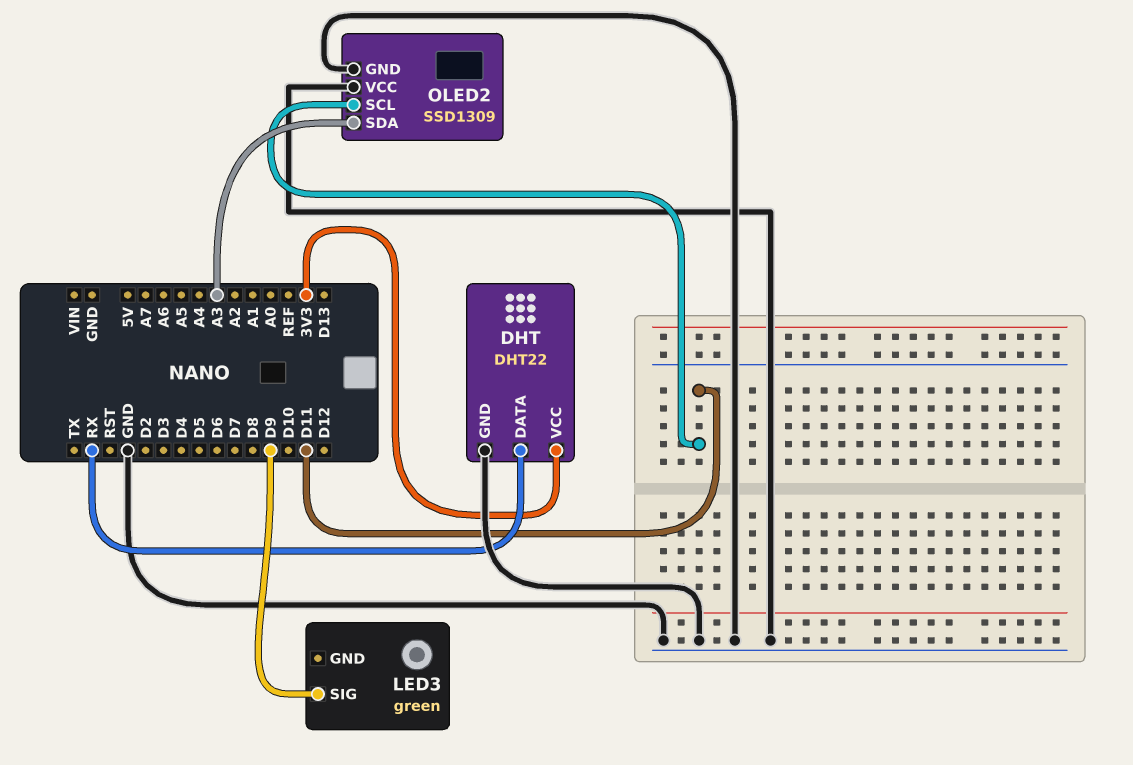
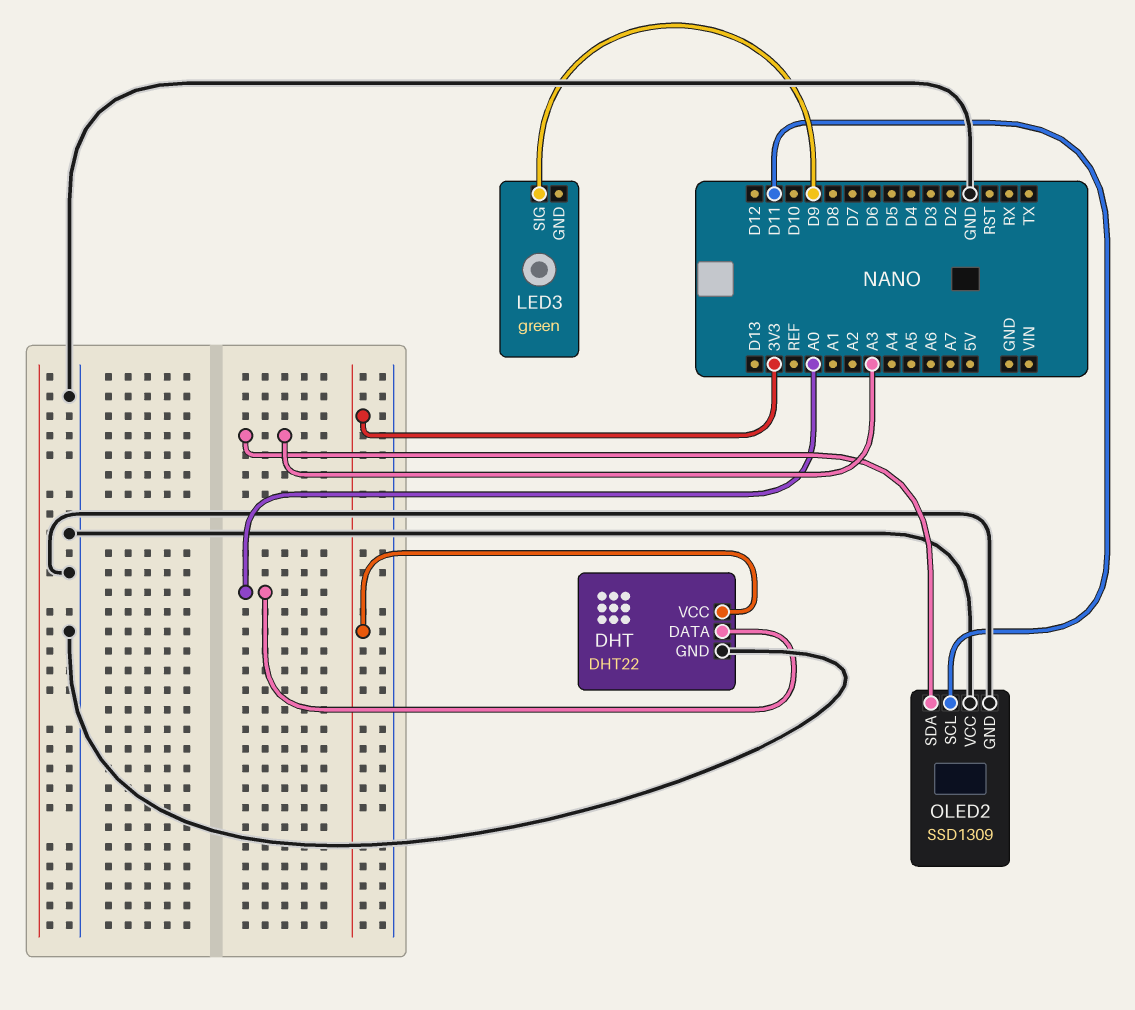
DHT pin DATA: RX -> A0

